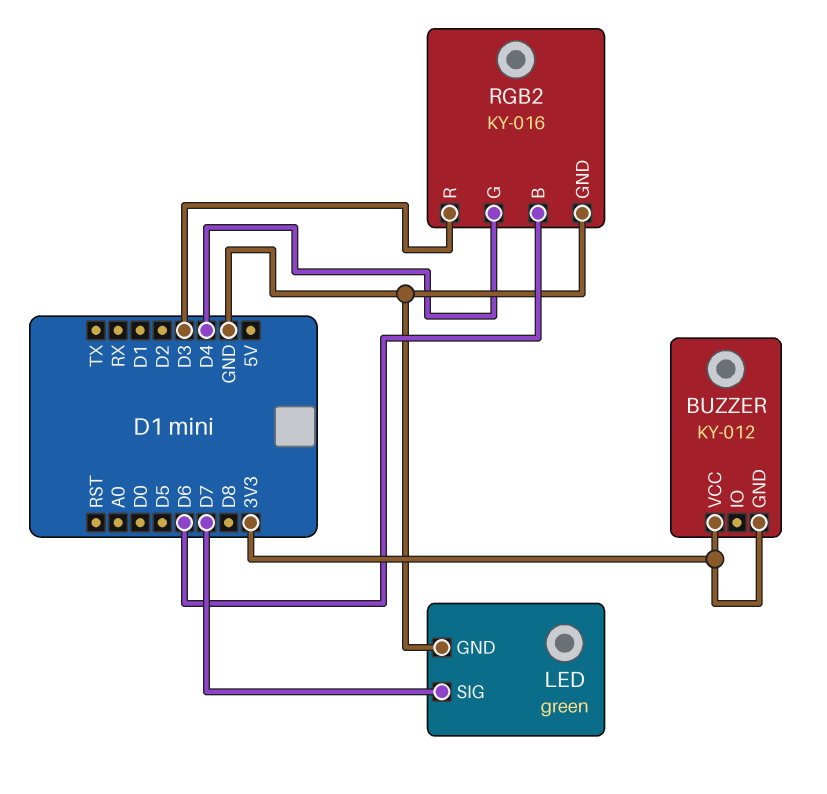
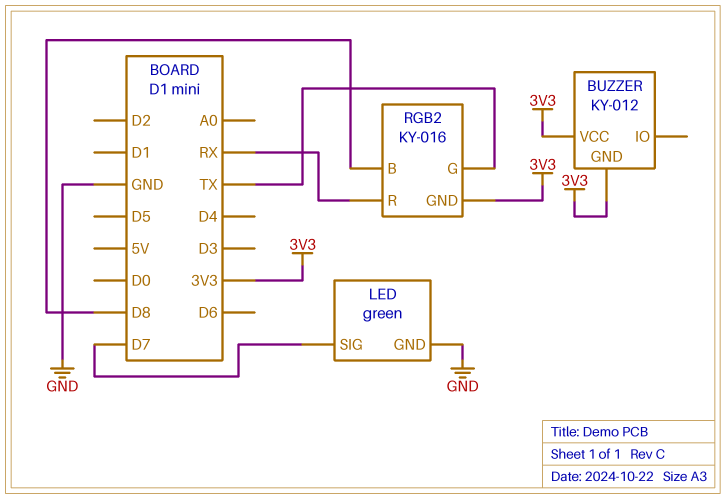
RGB2 pin B: D6 -> D8
RGB2 pin G: D4 -> TX
RGB2 pin GND: GND -> 3V3
RGB2 pin R: D3 -> RX

